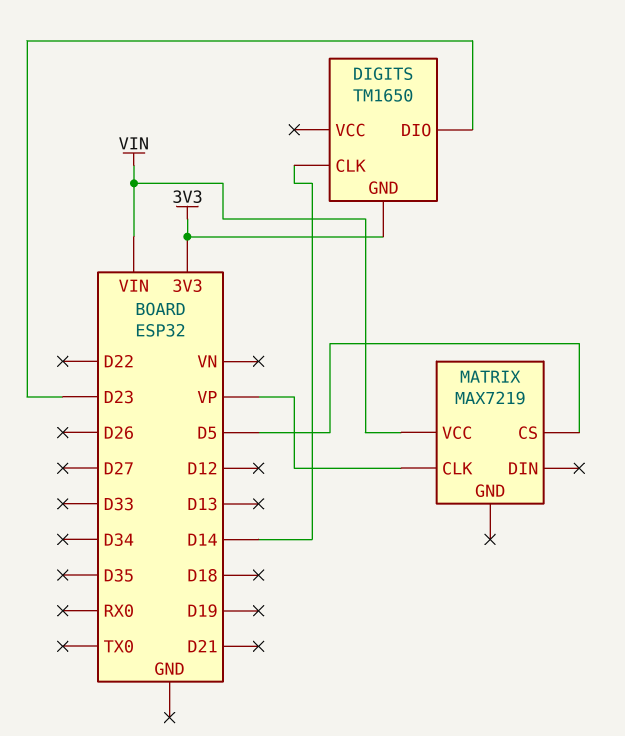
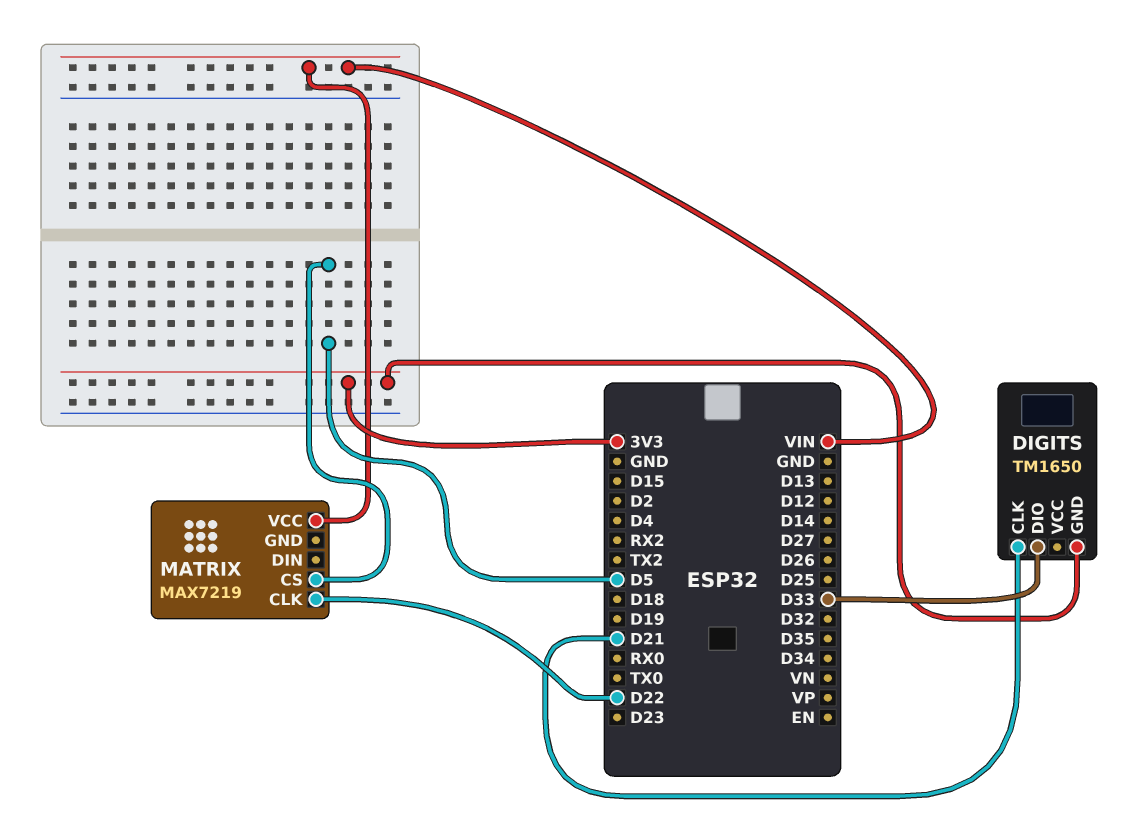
DIGITS pin CLK: D14 -> D21
DIGITS pin DIO: D23 -> D33
MATRIX pin CLK: VP -> D22

